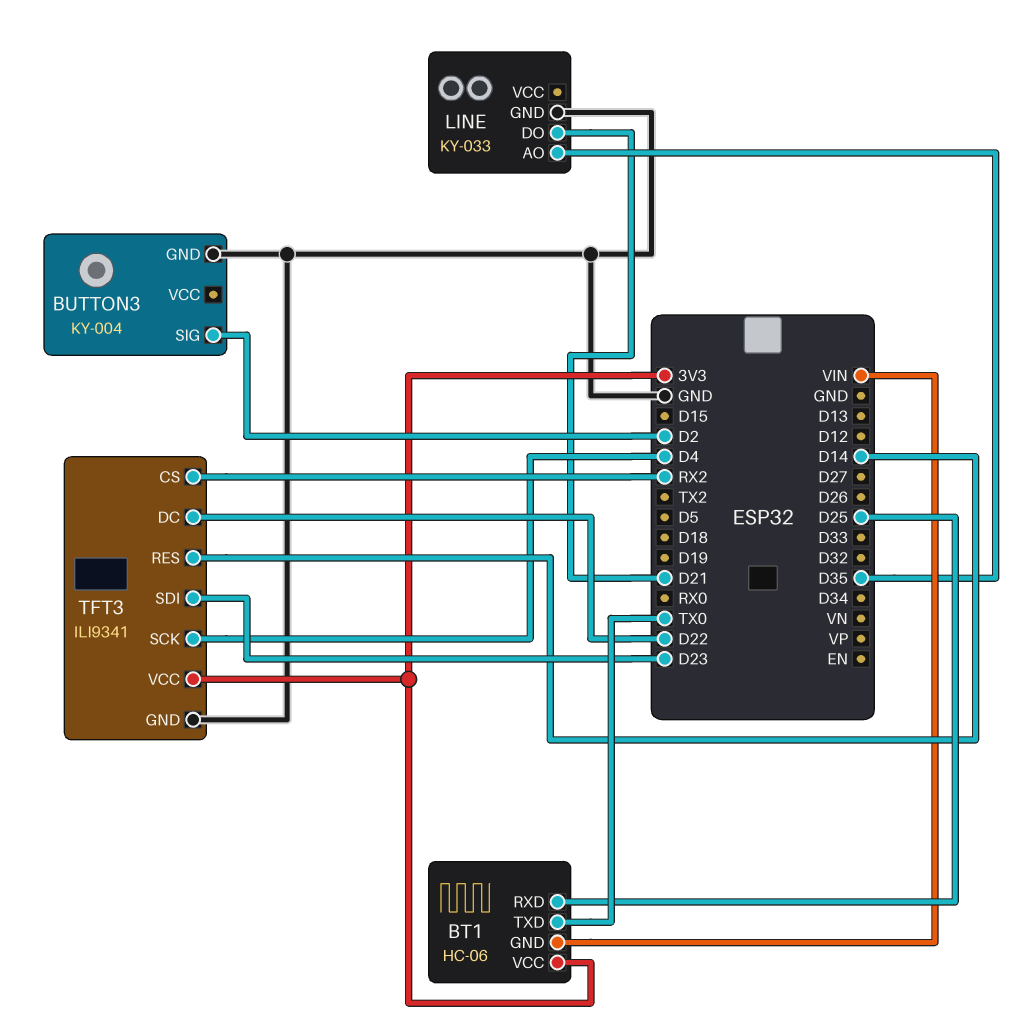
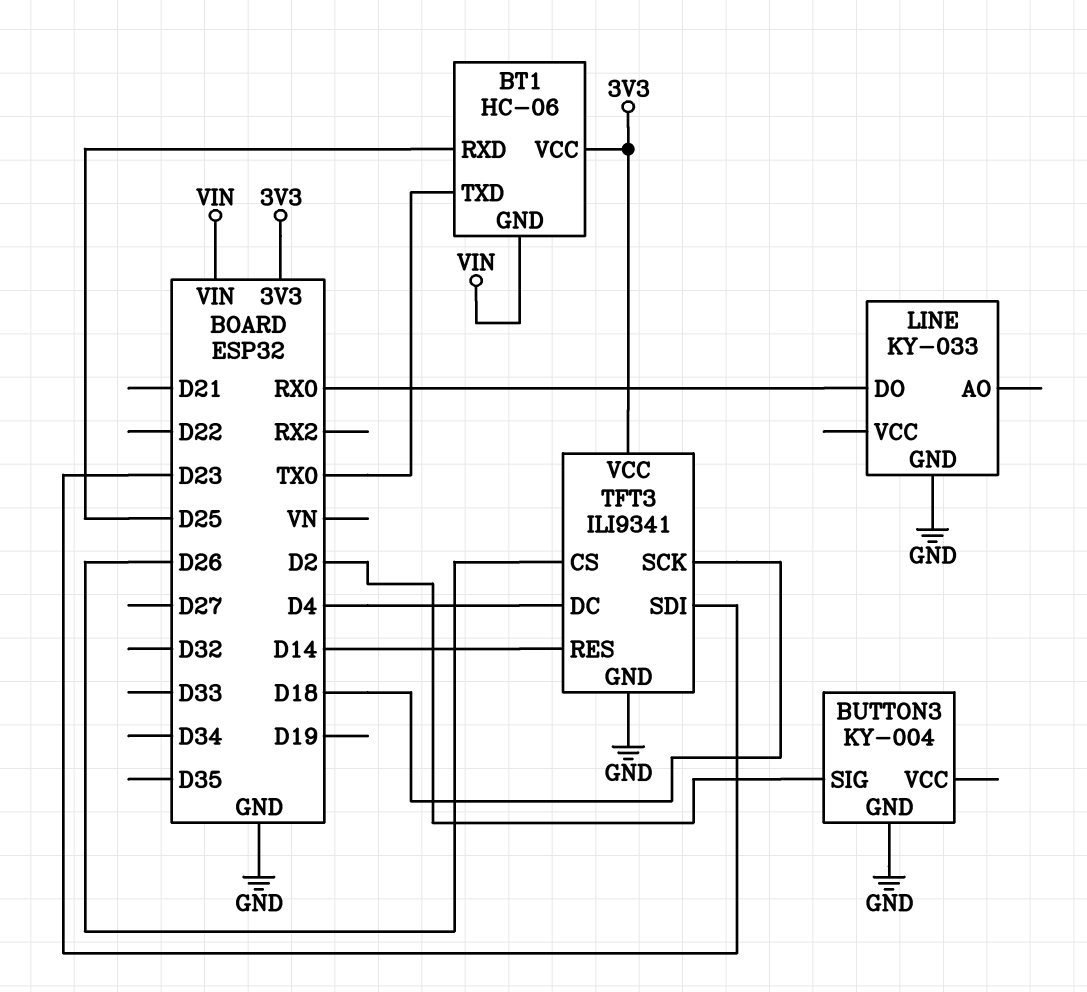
LINE pin AO: D35 -> none
LINE pin DO: D21 -> RX0
TFT3 pin CS: RX2 -> D26
TFT3 pin DC: D22 -> D4
TFT3 pin SCK: D4 -> D18

